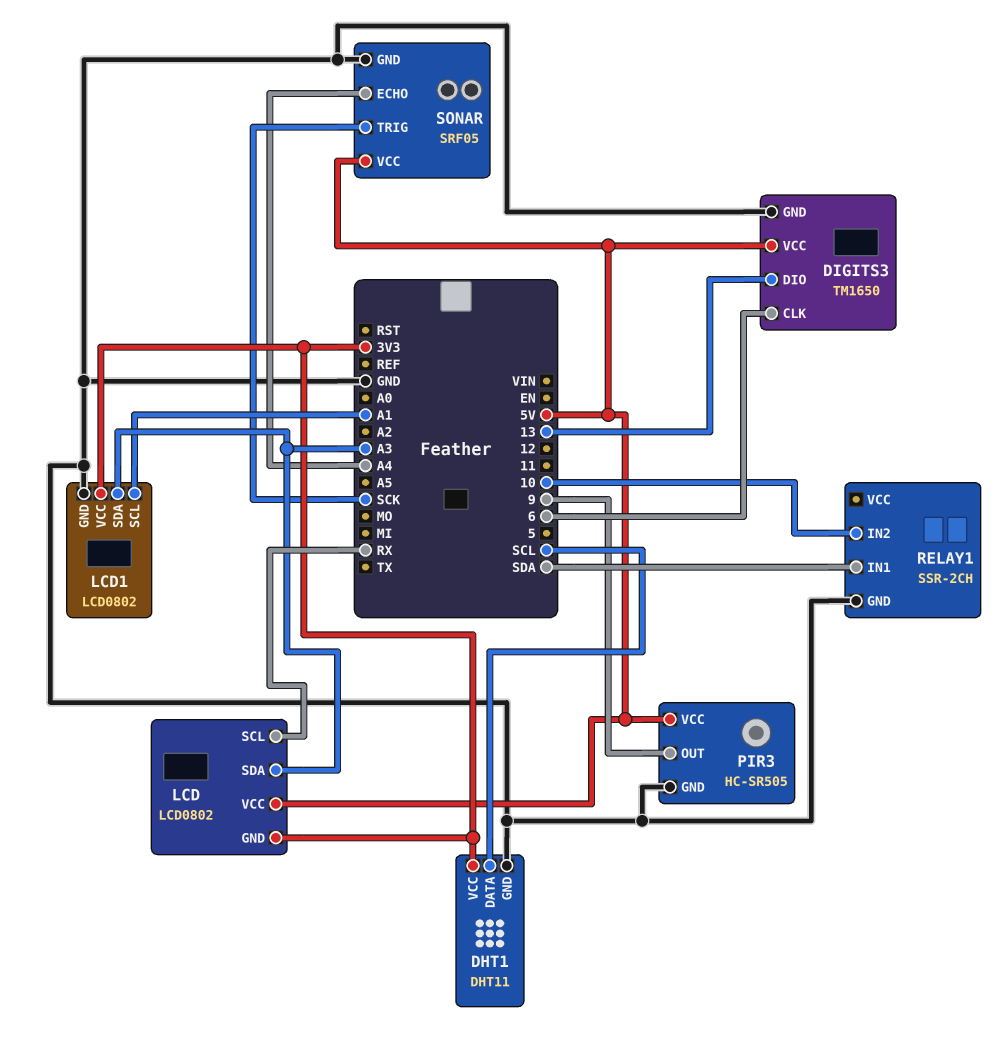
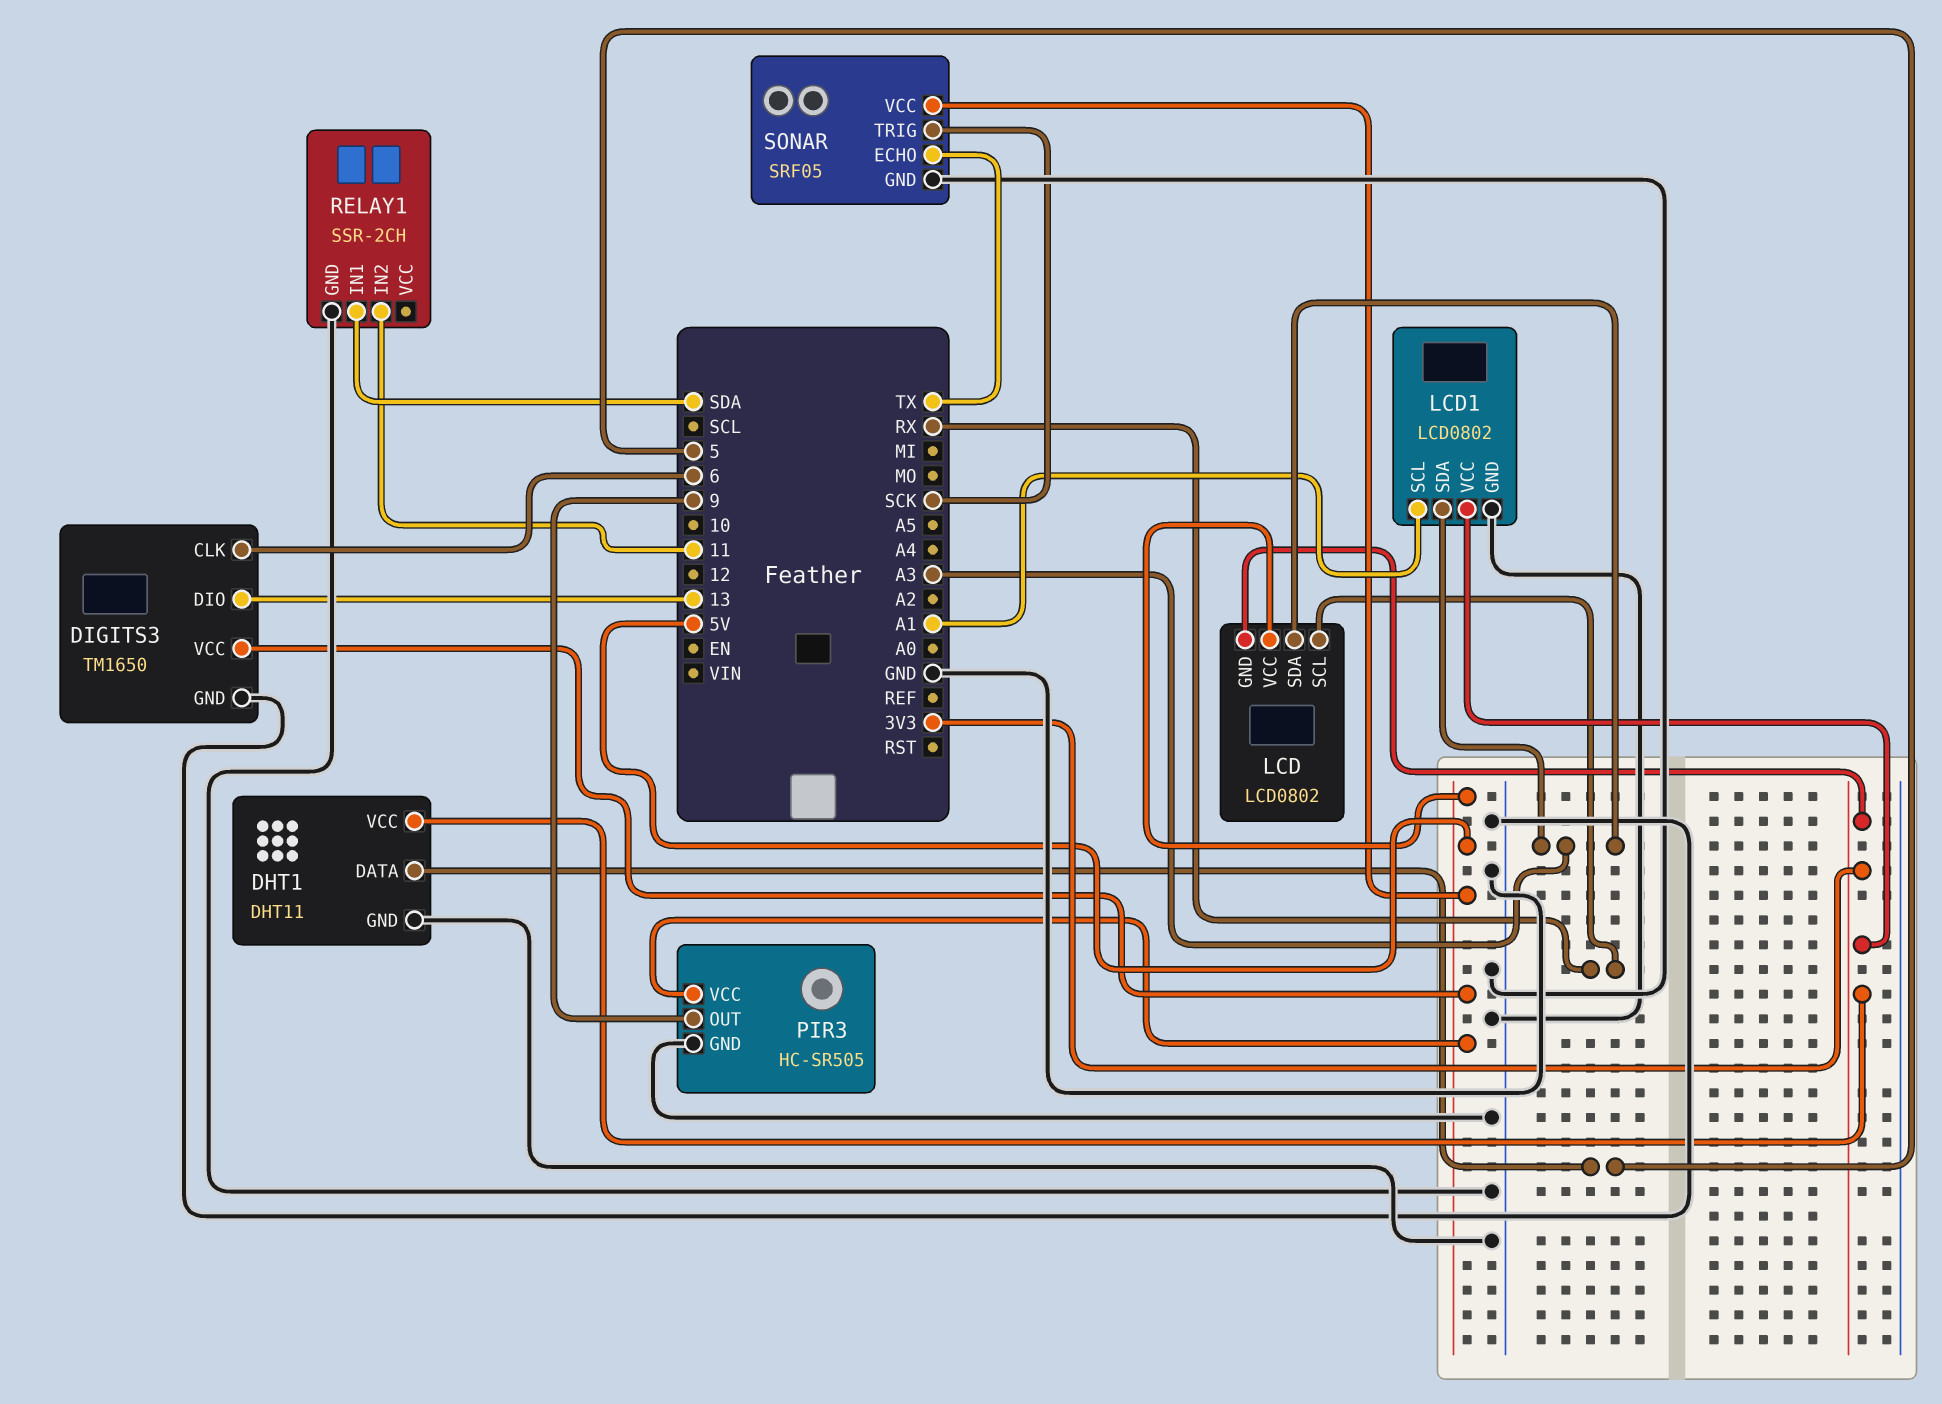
DHT1 pin DATA: SCL -> 5
RELAY1 pin IN2: 10 -> 11
SONAR pin ECHO: A4 -> TX

